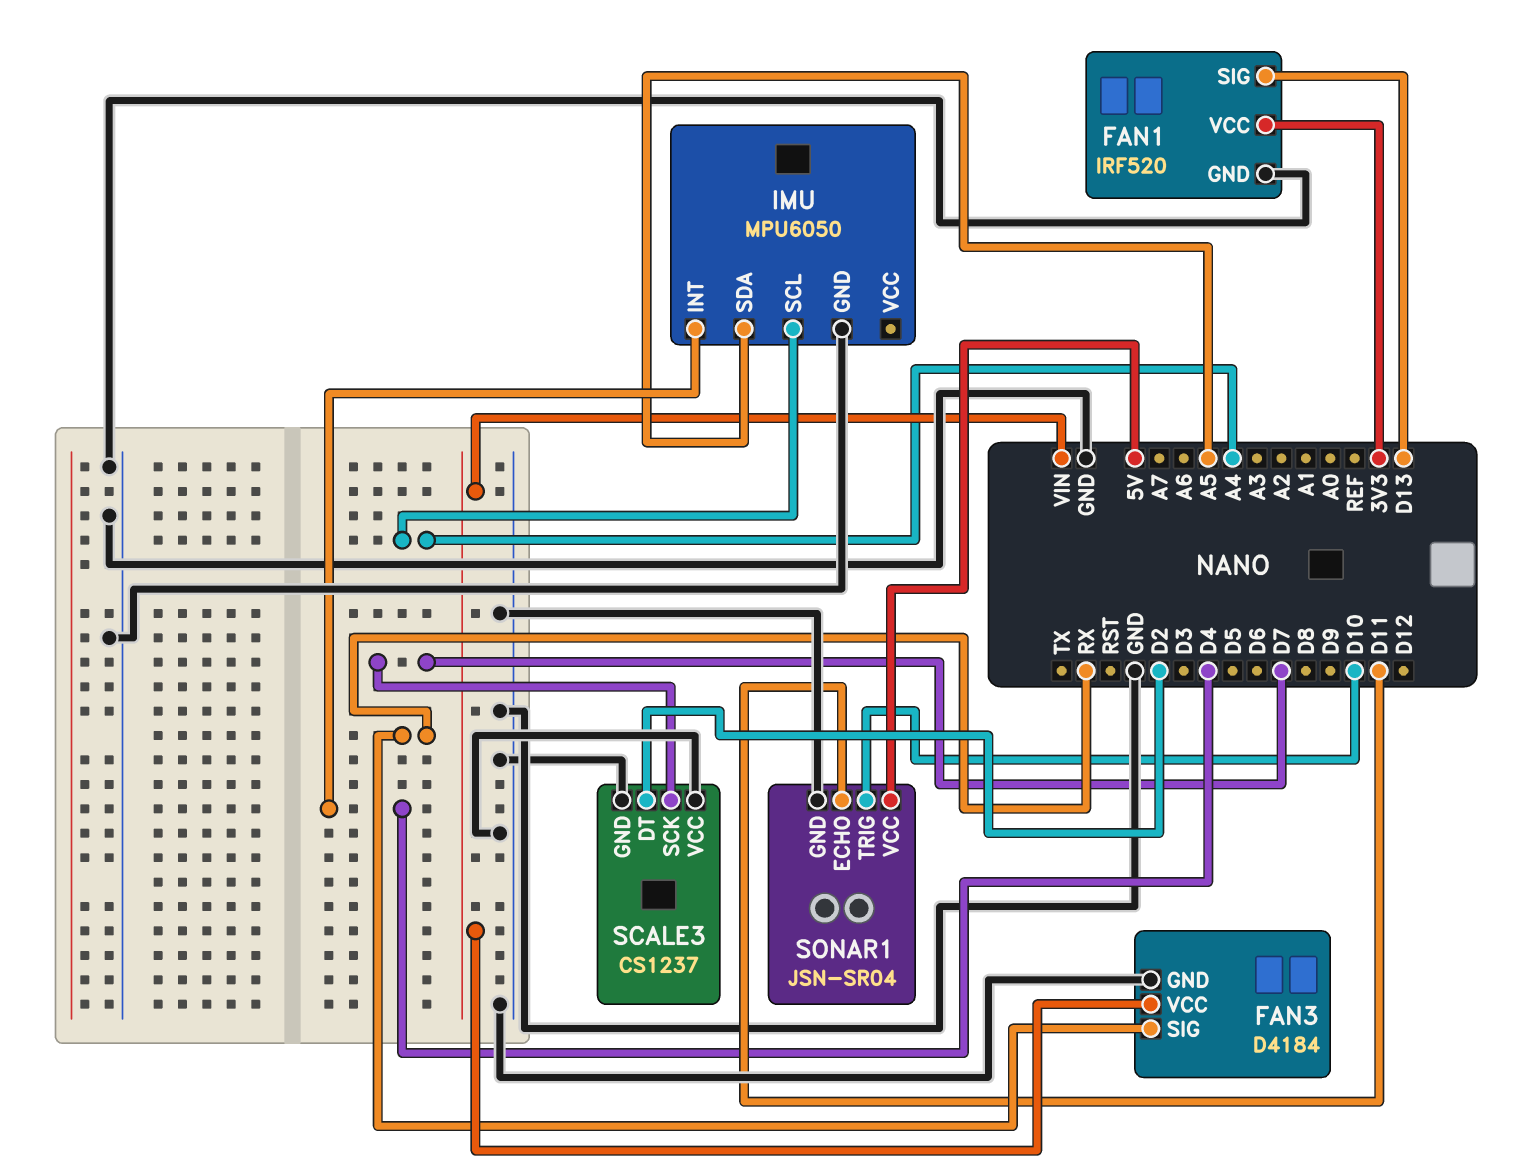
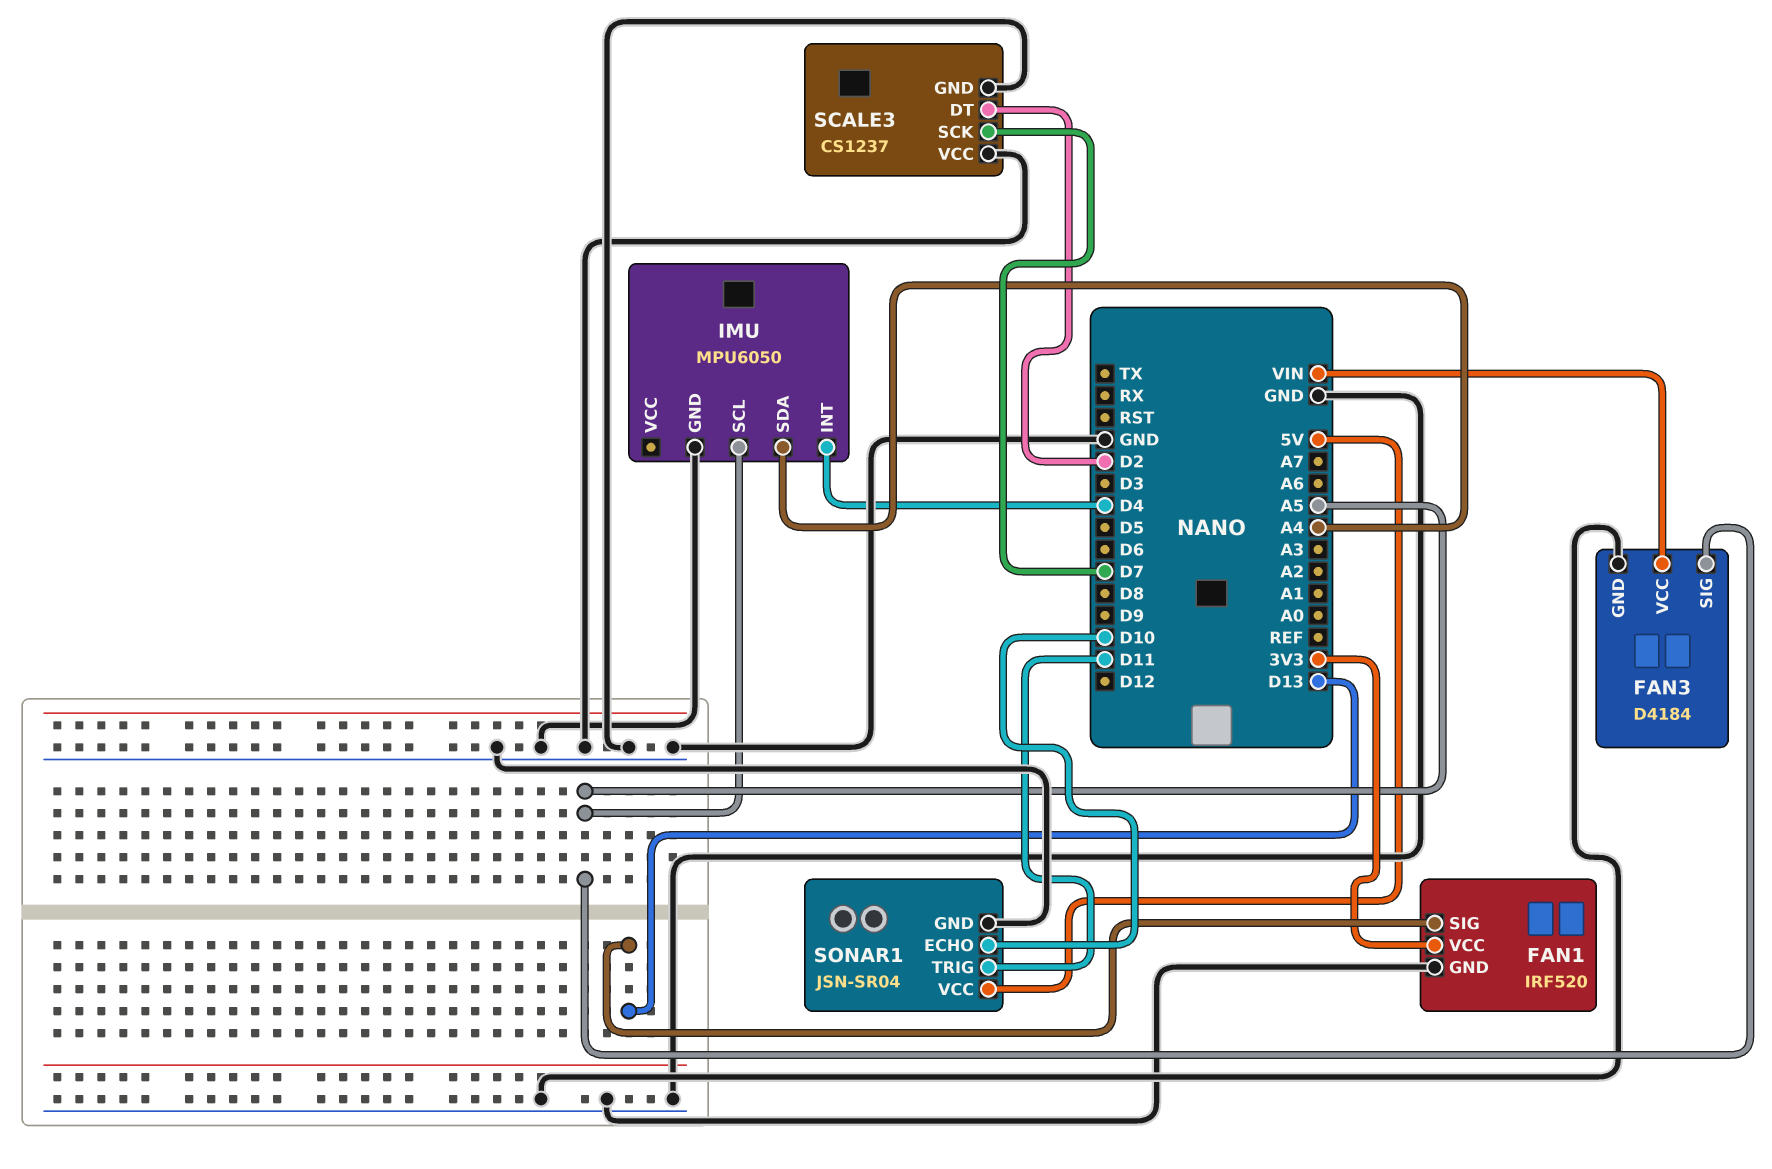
FAN3 pin SIG: RX -> A5
IMU pin SCL: A4 -> A5
IMU pin SDA: A5 -> A4
SONAR1 pin ECHO: D11 -> D10
SONAR1 pin TRIG: D10 -> D11

